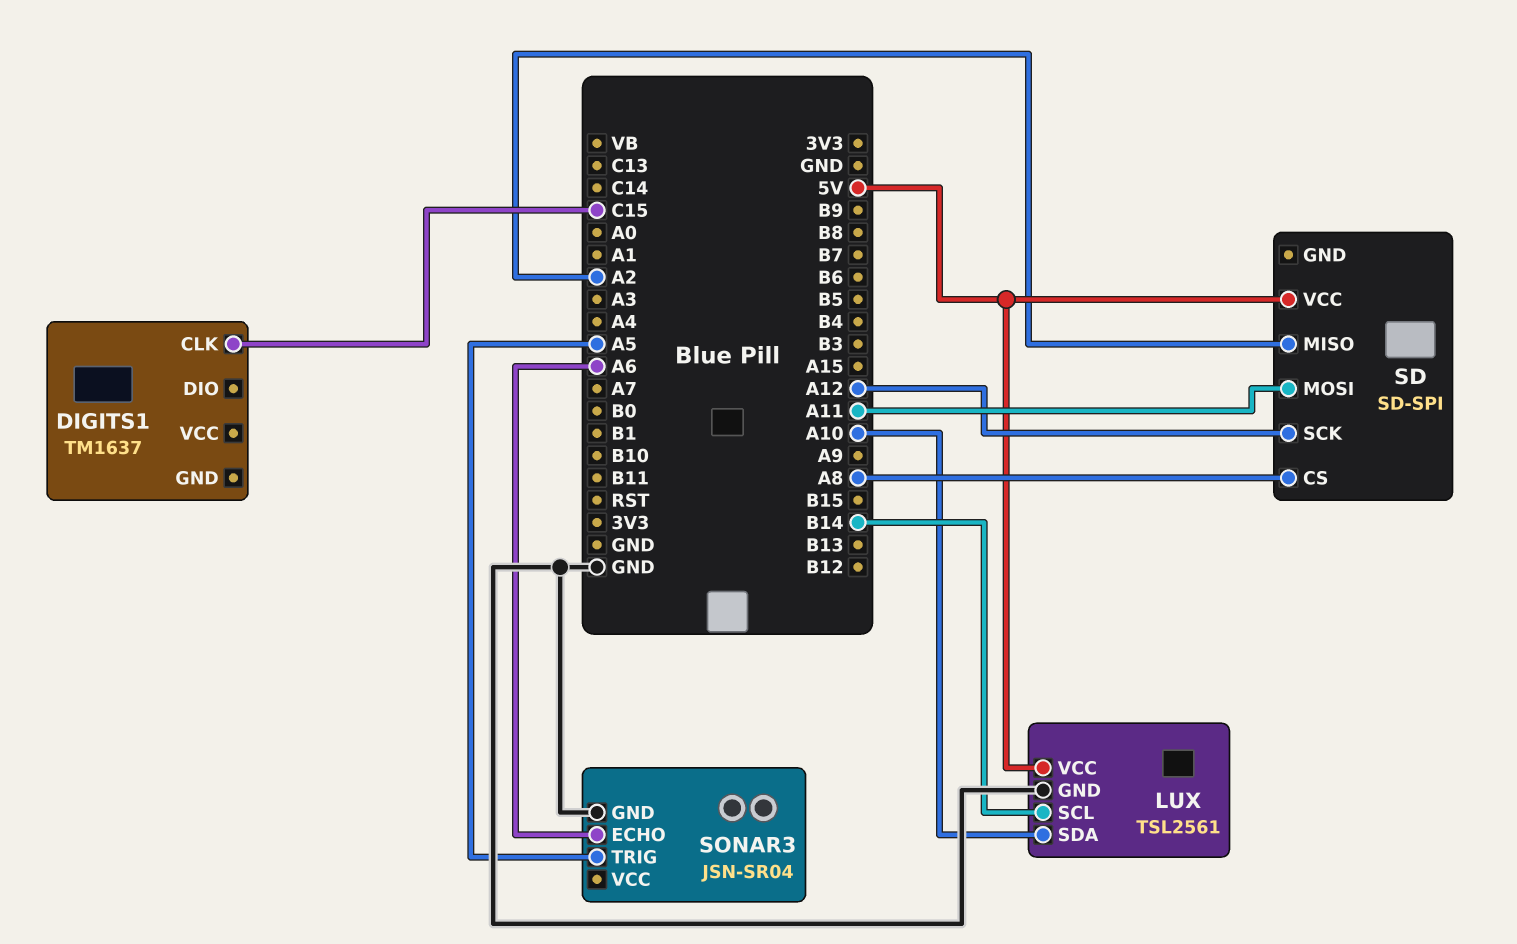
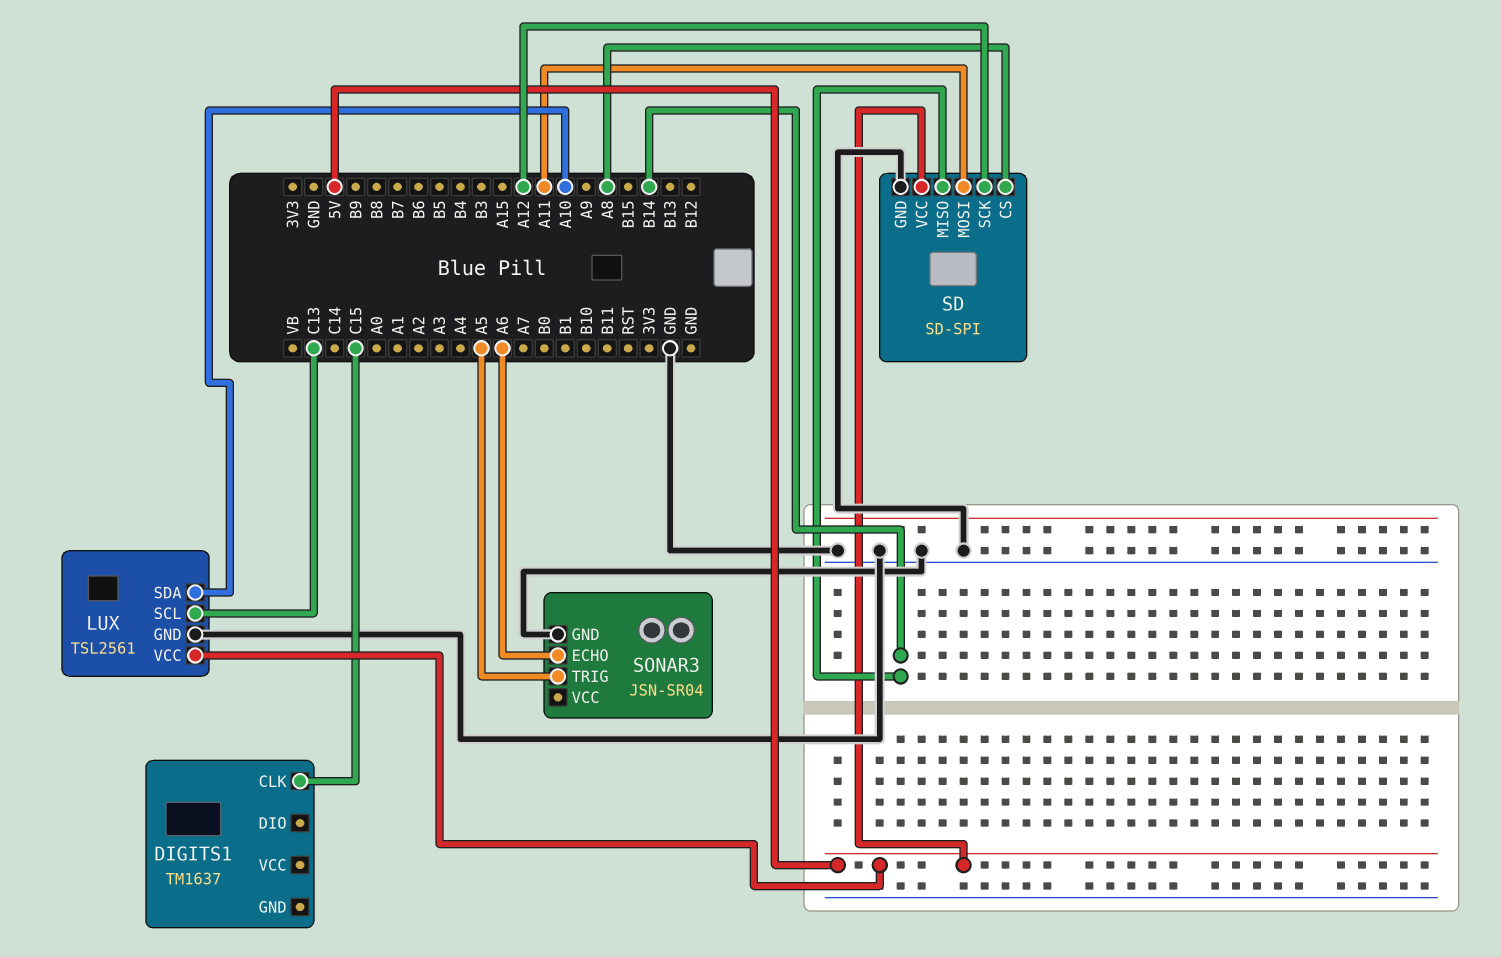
LUX pin SCL: B14 -> C13
SD pin GND: none -> GND
SD pin MISO: A2 -> B14

